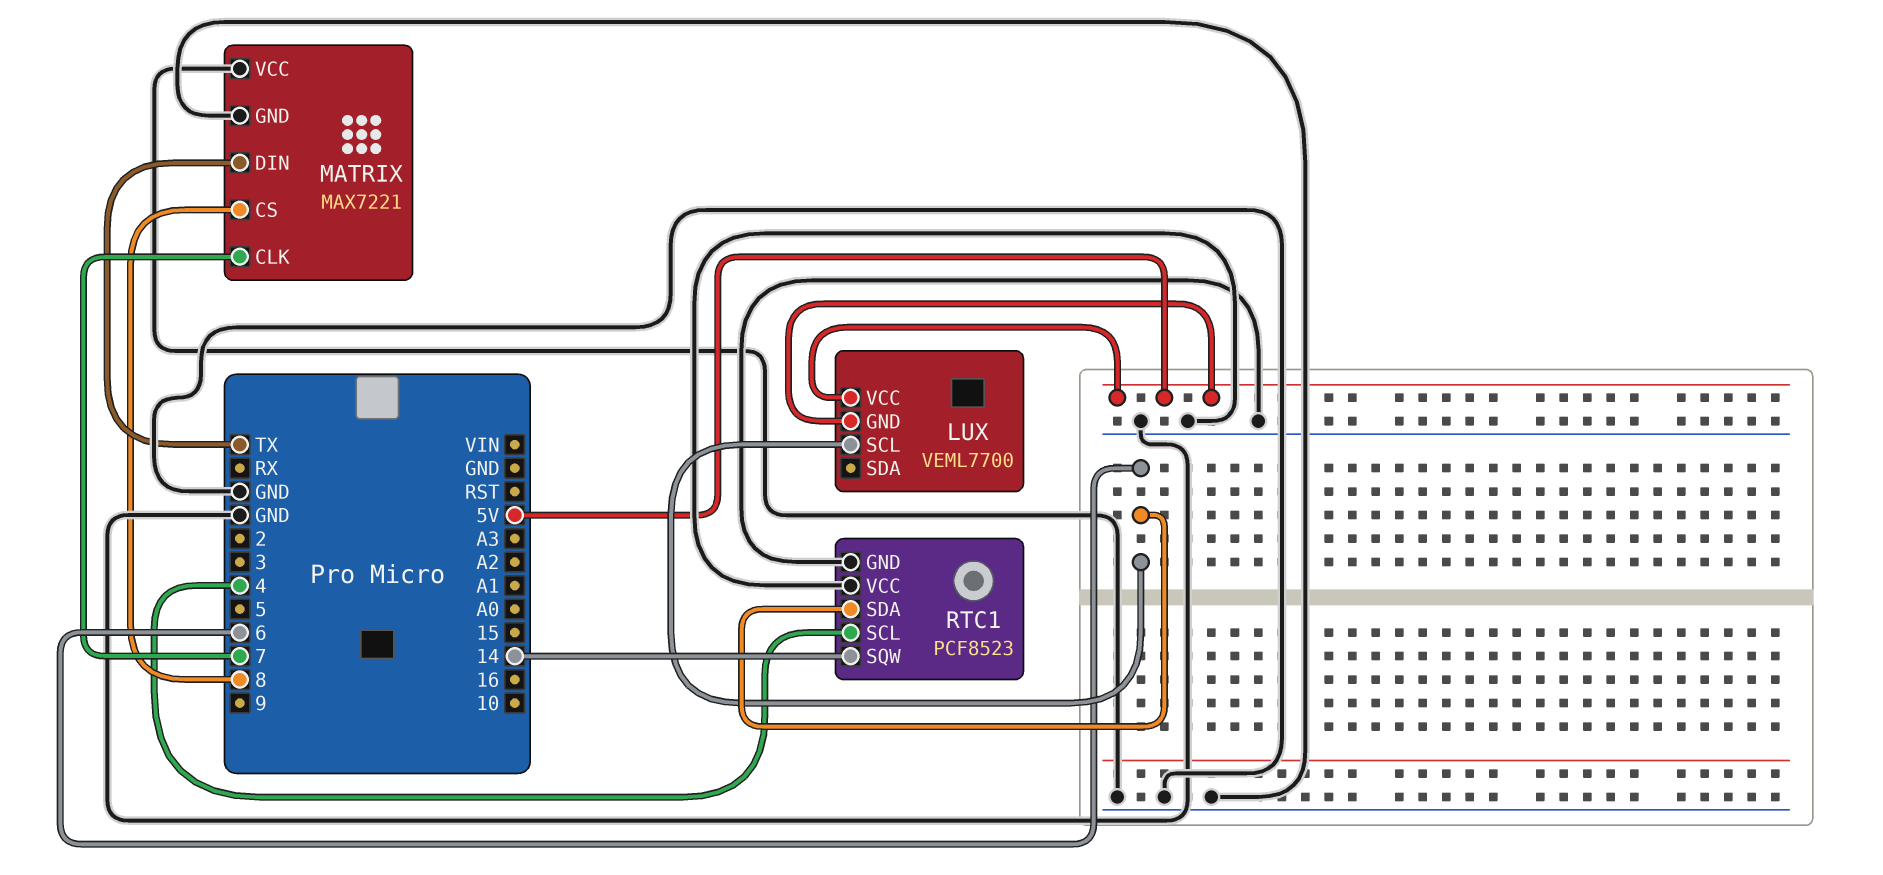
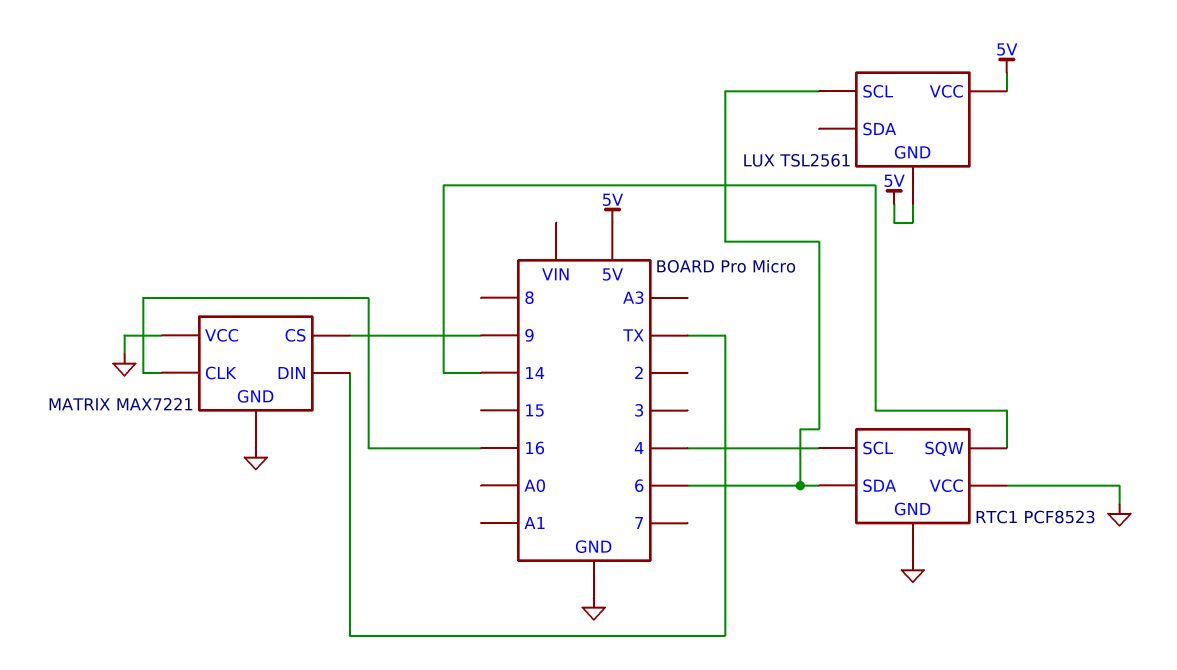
LUX: VEML7700 -> TSL2561
MATRIX pin CLK: 7 -> 16
MATRIX pin CS: 8 -> 9

